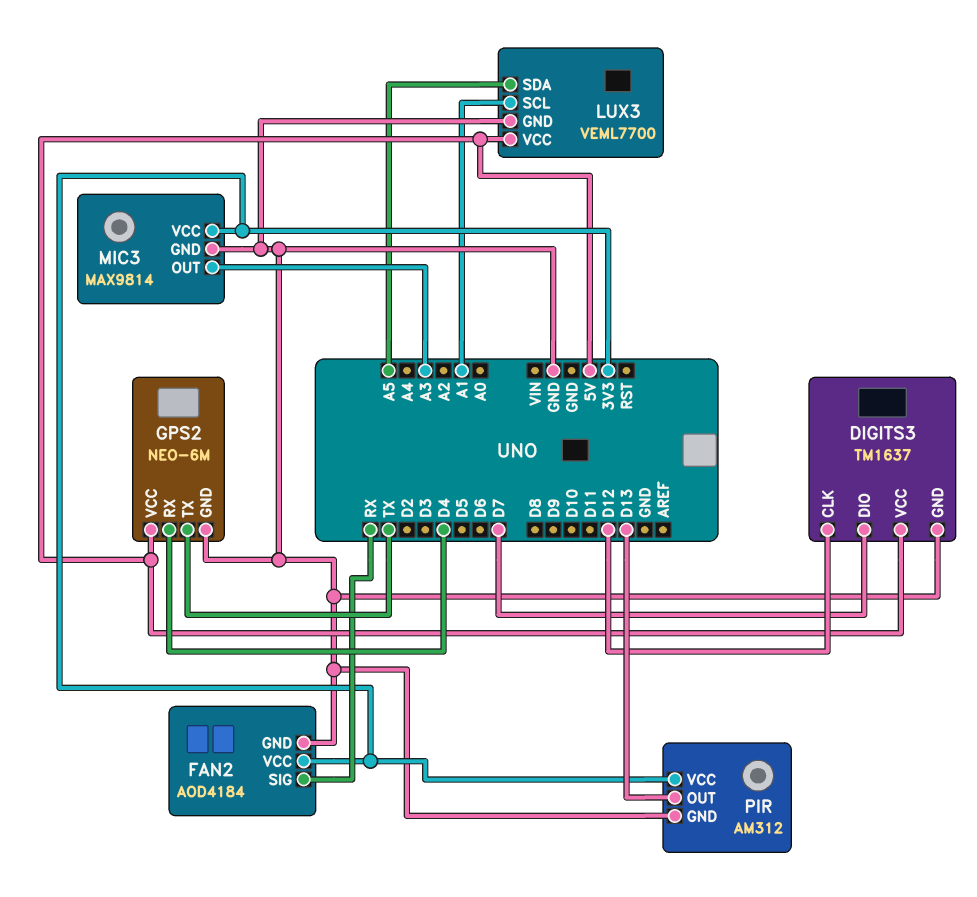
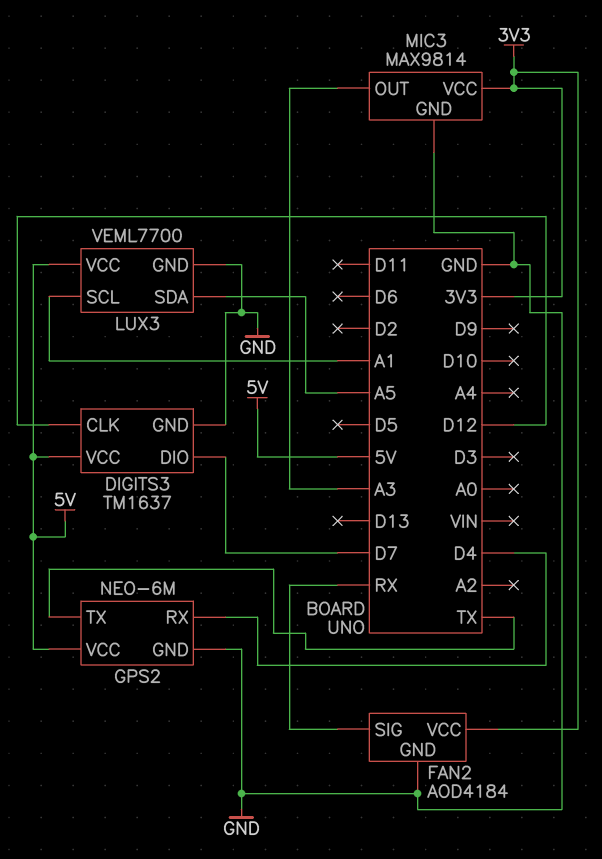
PIR: AM312 -> none
PIR pin GND: GND -> none
PIR pin OUT: D13 -> none
PIR pin VCC: 3V3 -> none

